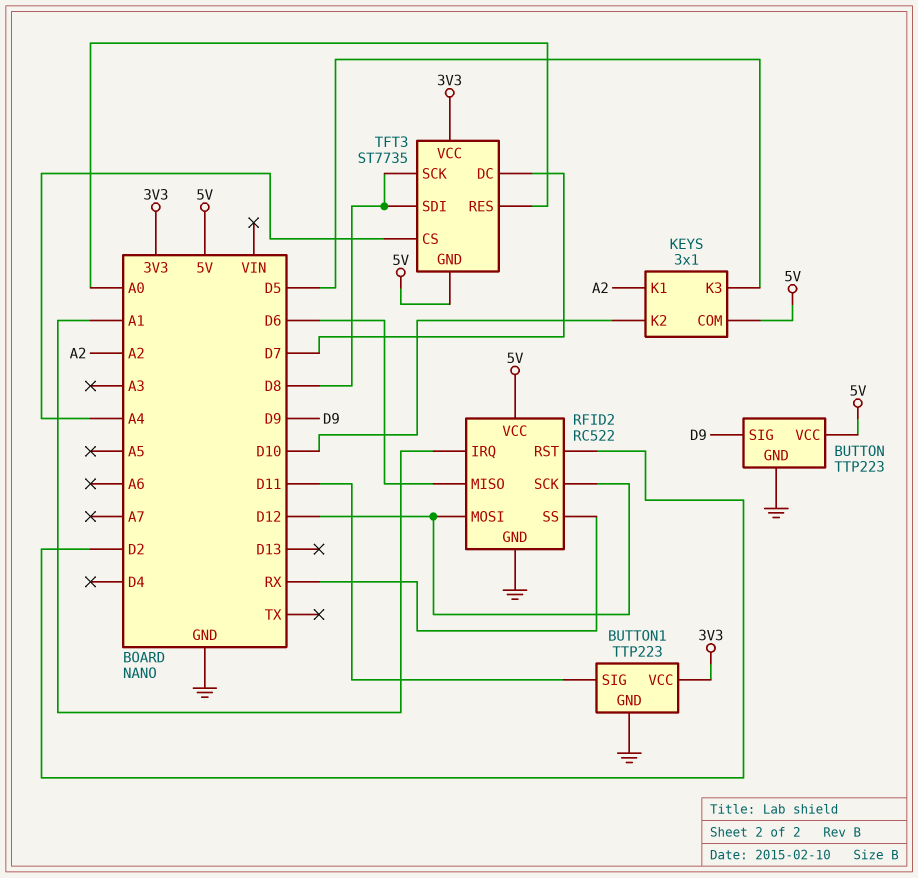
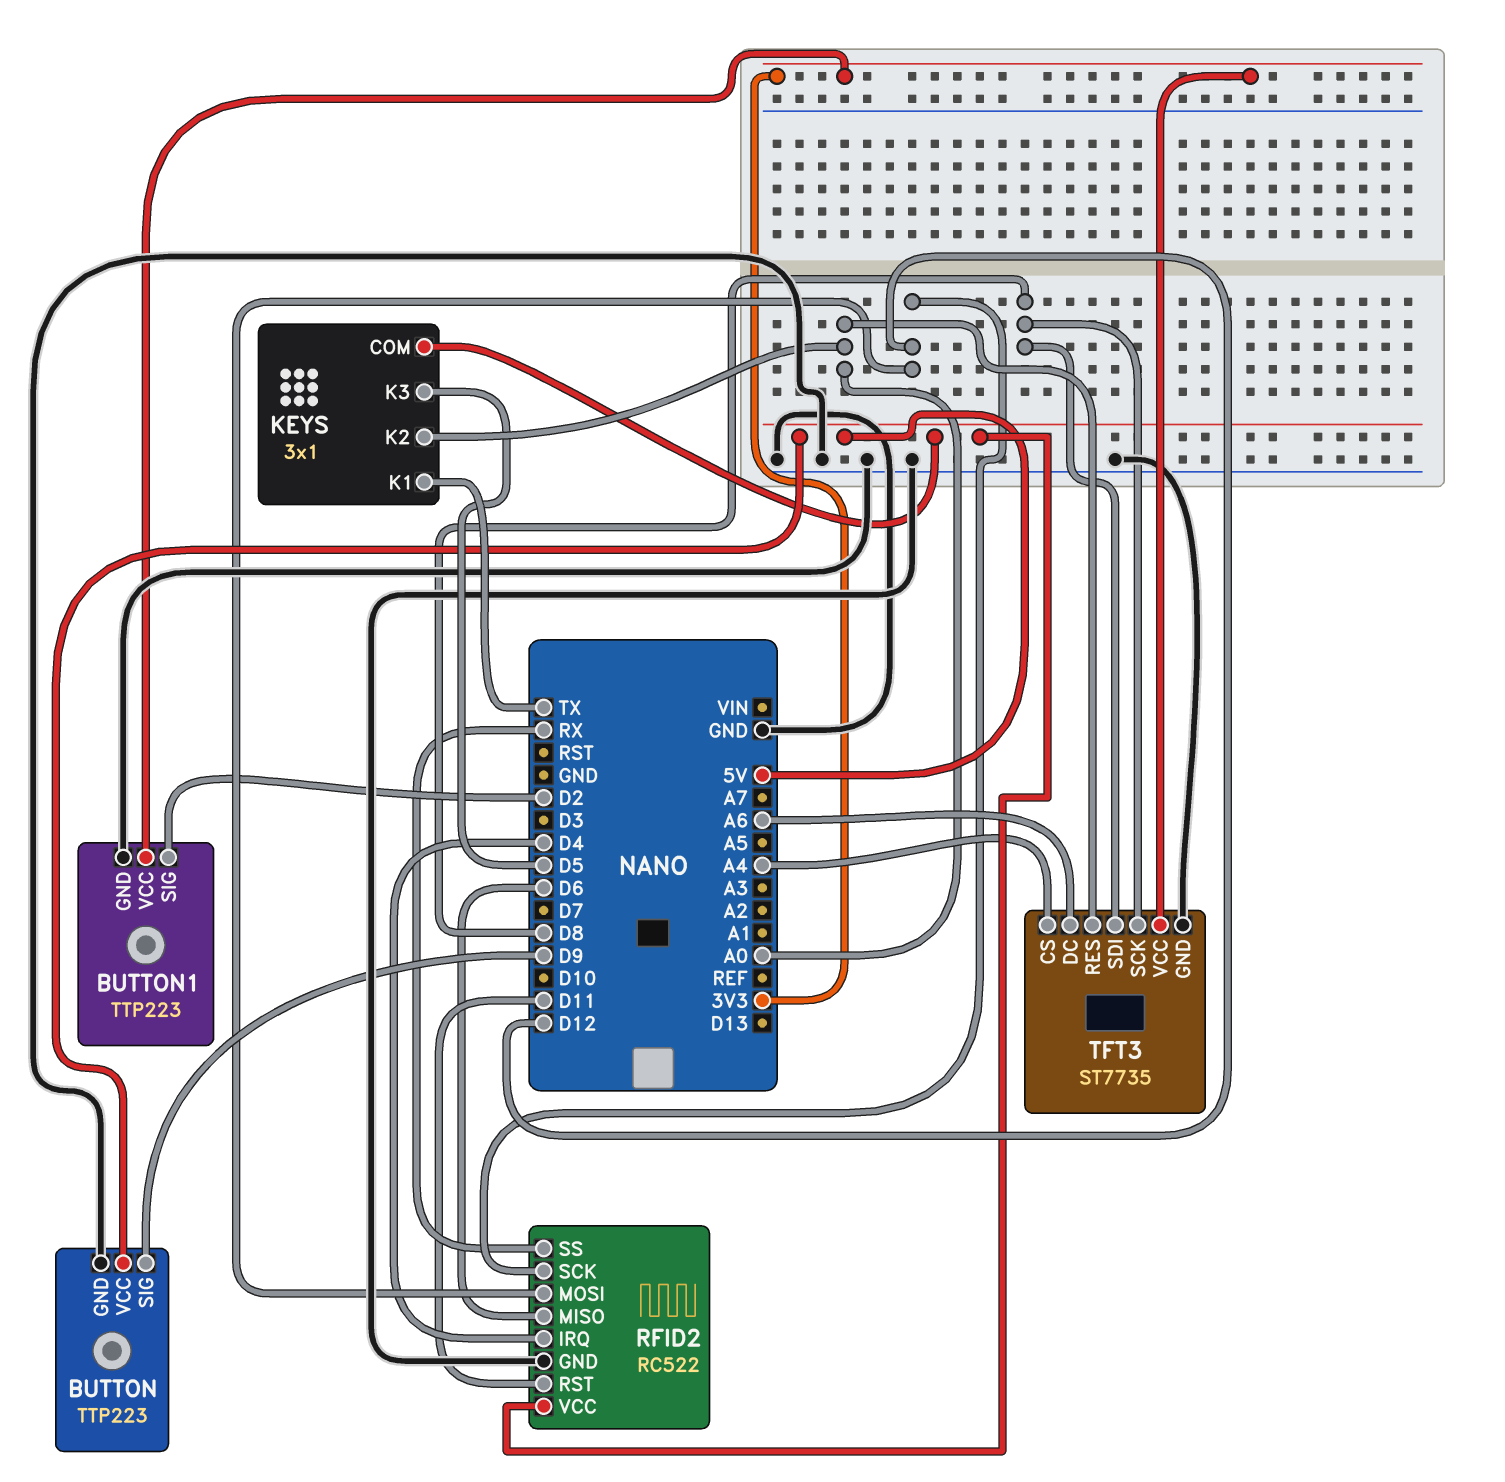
BUTTON1 pin SIG: D11 -> D2
KEYS pin K1: A2 -> TX
KEYS pin K2: D10 -> A0
RFID2 pin IRQ: A1 -> D4
RFID2 pin RST: D2 -> D11
TFT3 pin DC: D7 -> A6
TFT3 pin GND: 5V -> GND

